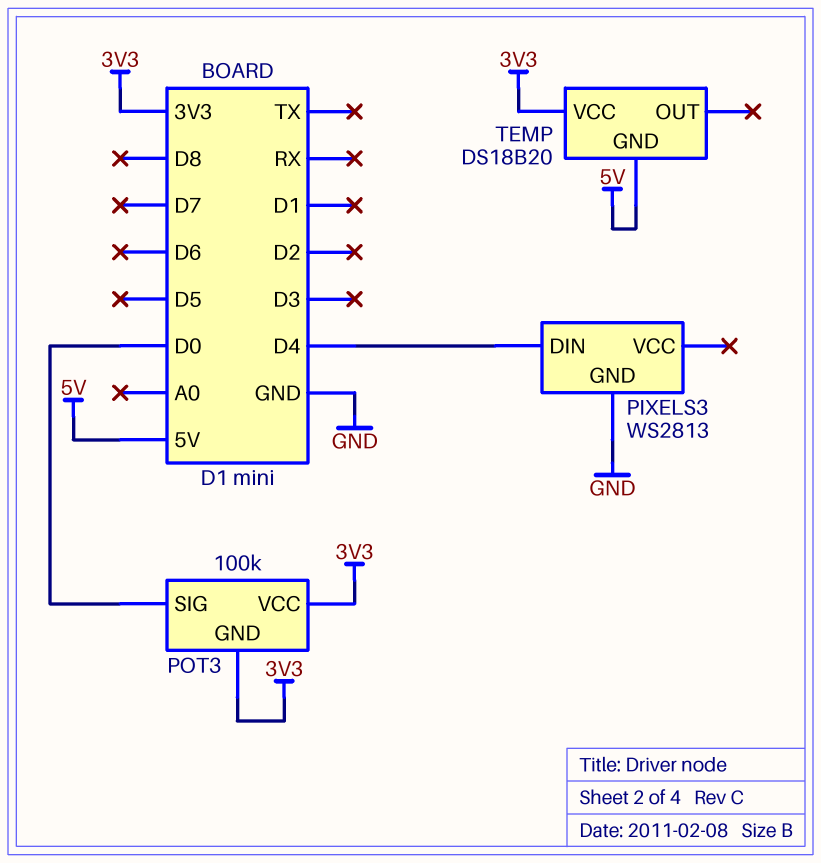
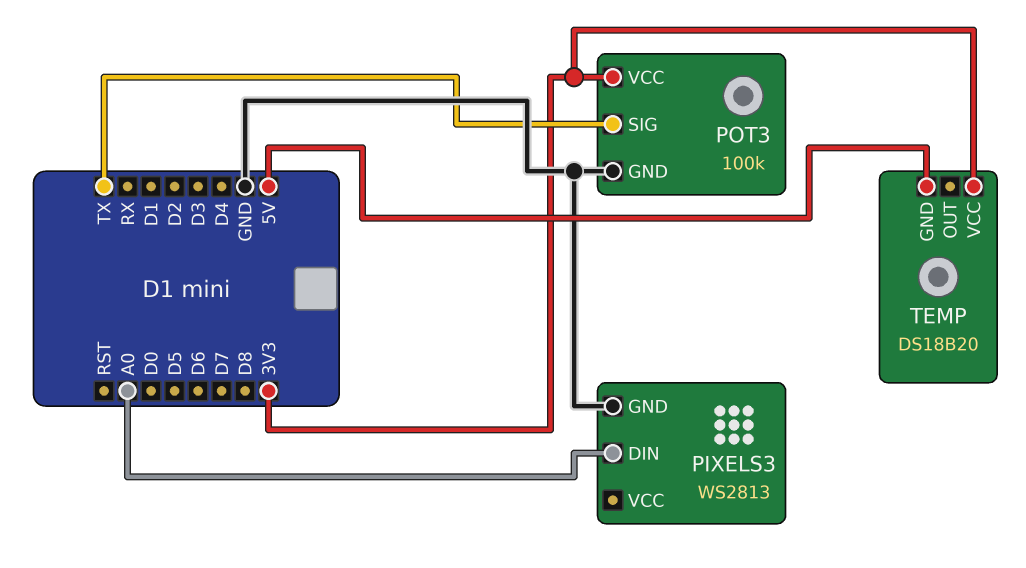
PIXELS3 pin DIN: D4 -> A0
POT3 pin GND: 3V3 -> GND
POT3 pin SIG: D0 -> TX

